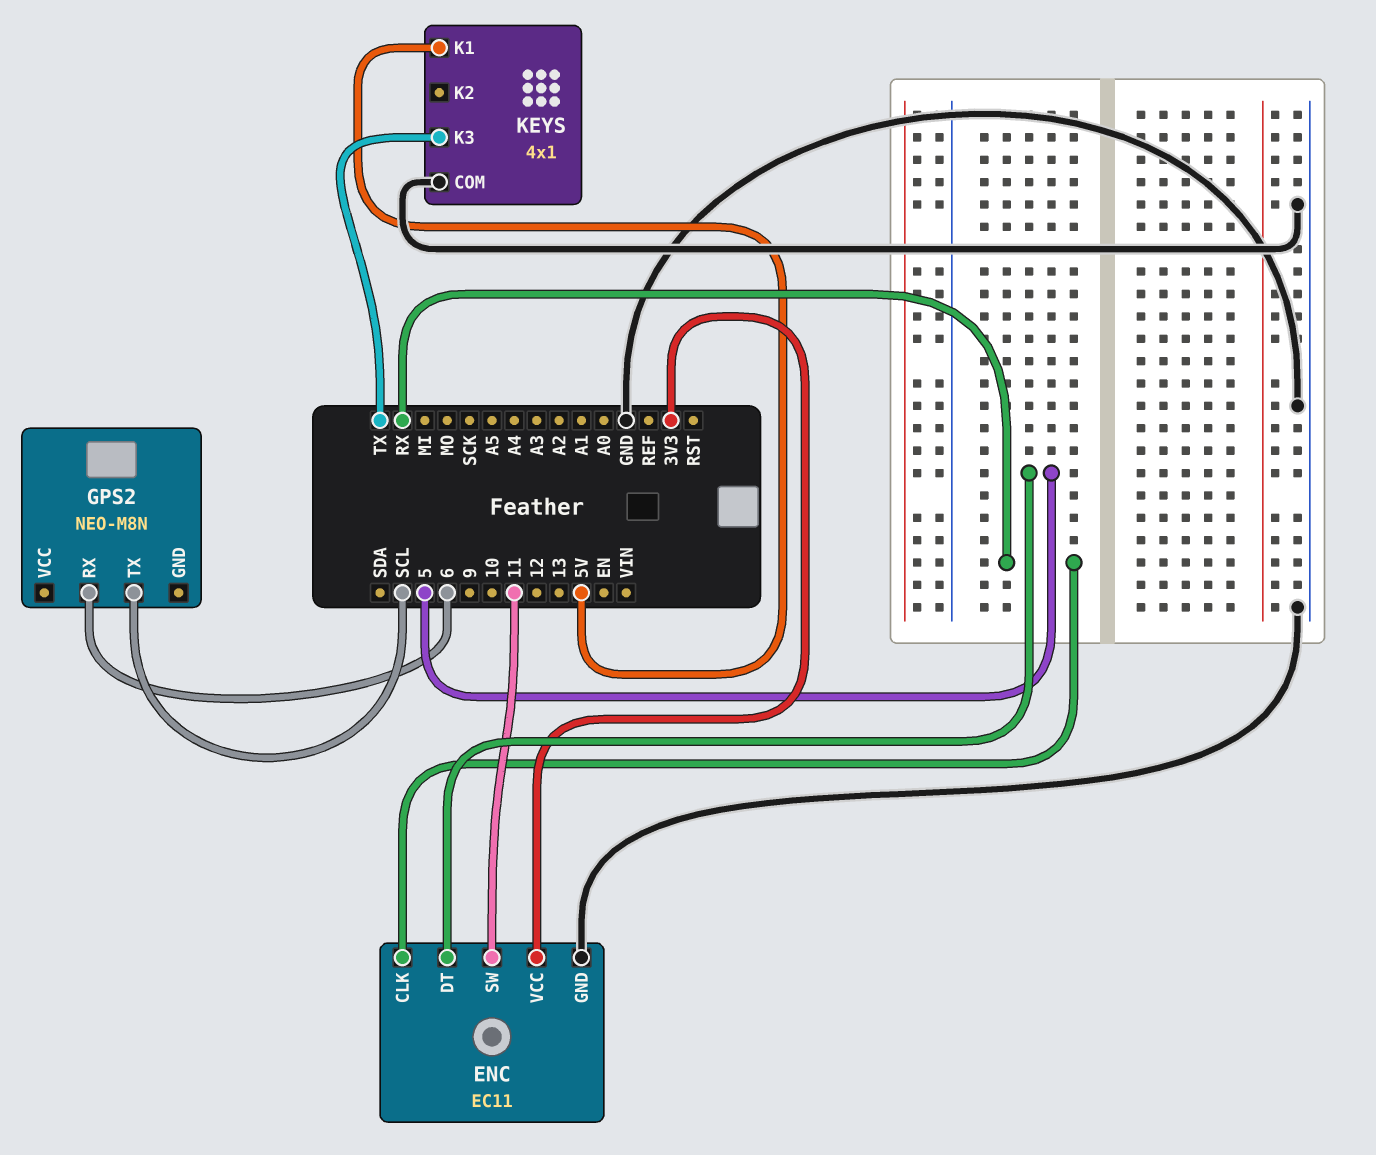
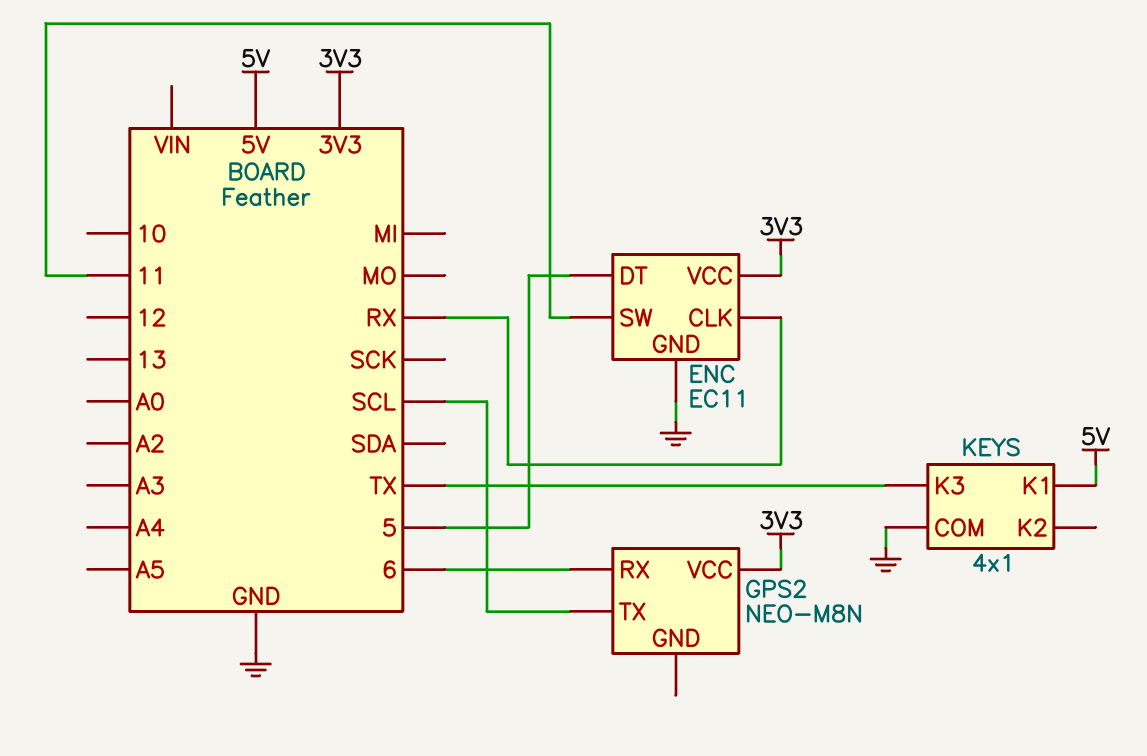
GPS2 pin VCC: none -> 3V3

